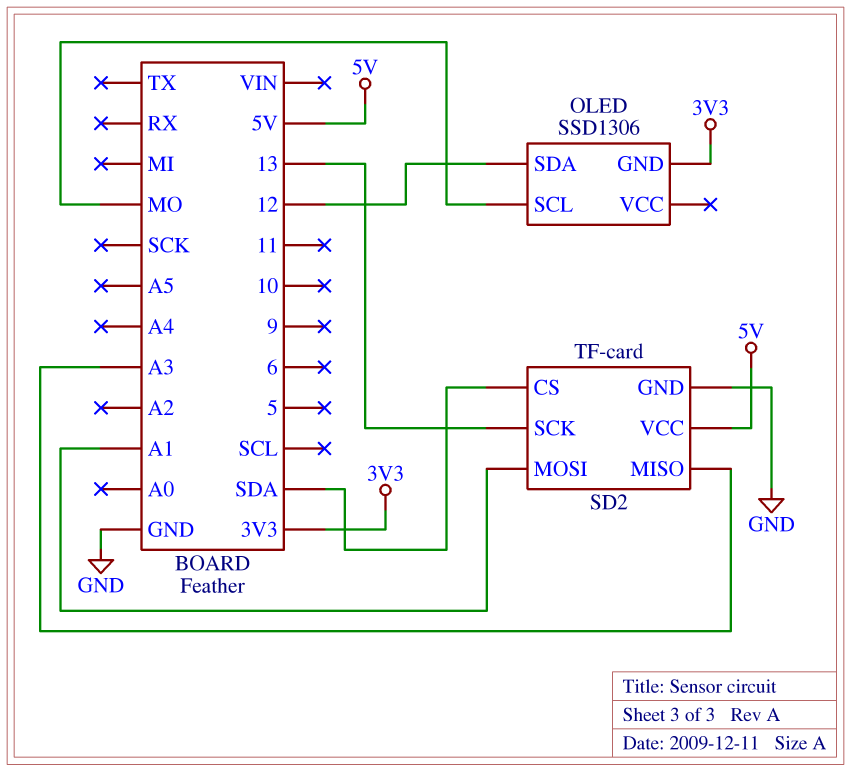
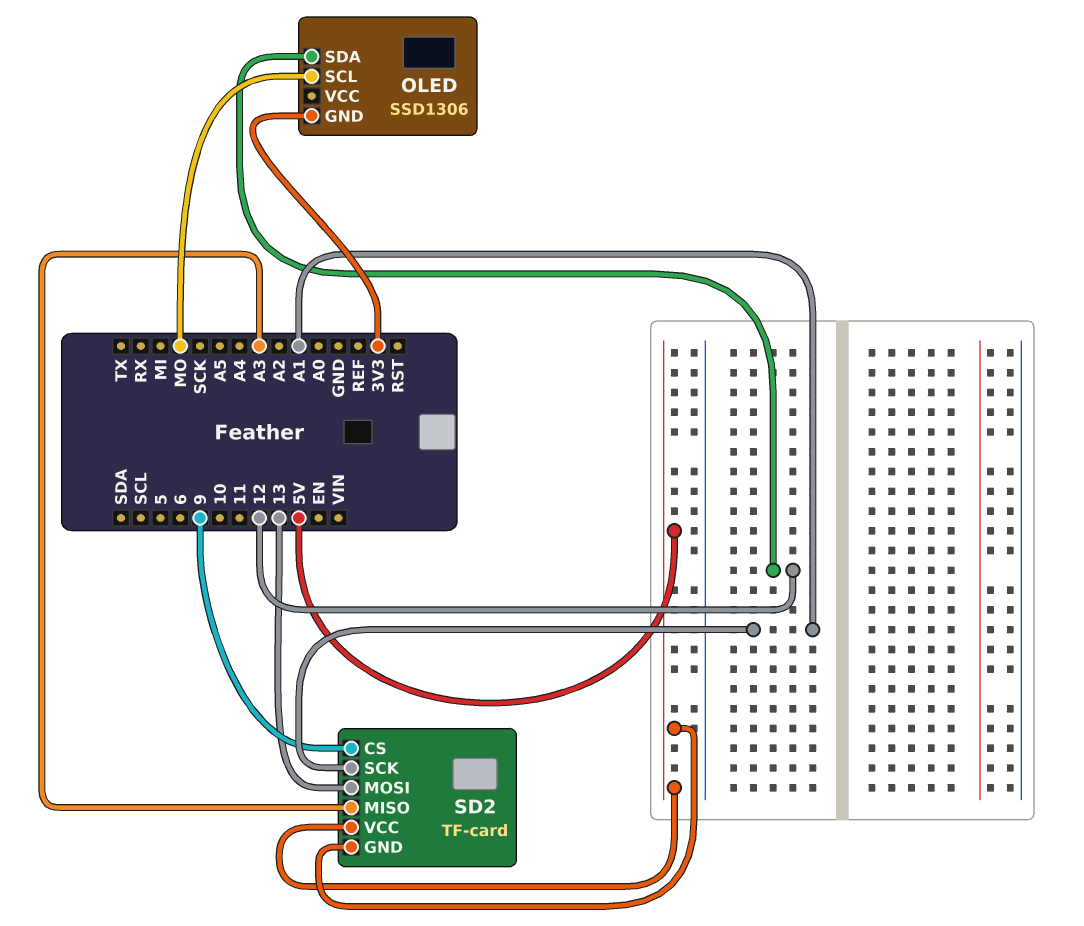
SD2 pin CS: SDA -> 9
SD2 pin GND: GND -> 5V
SD2 pin MOSI: A1 -> 13
SD2 pin SCK: 13 -> A1

